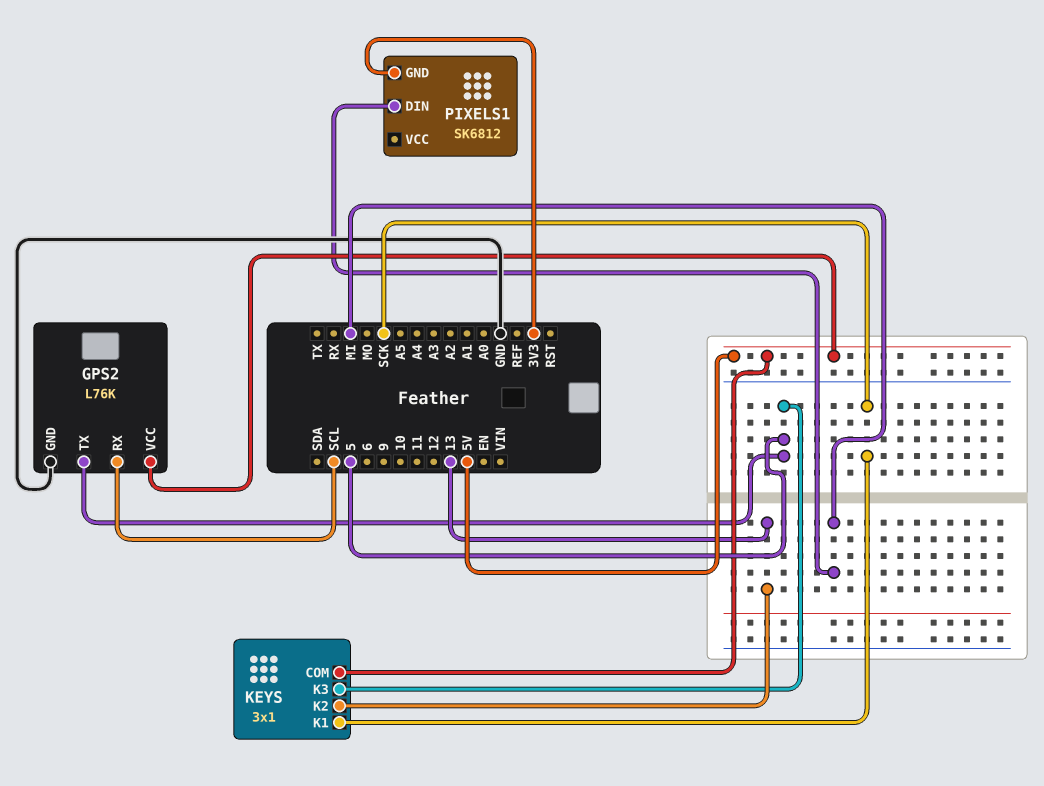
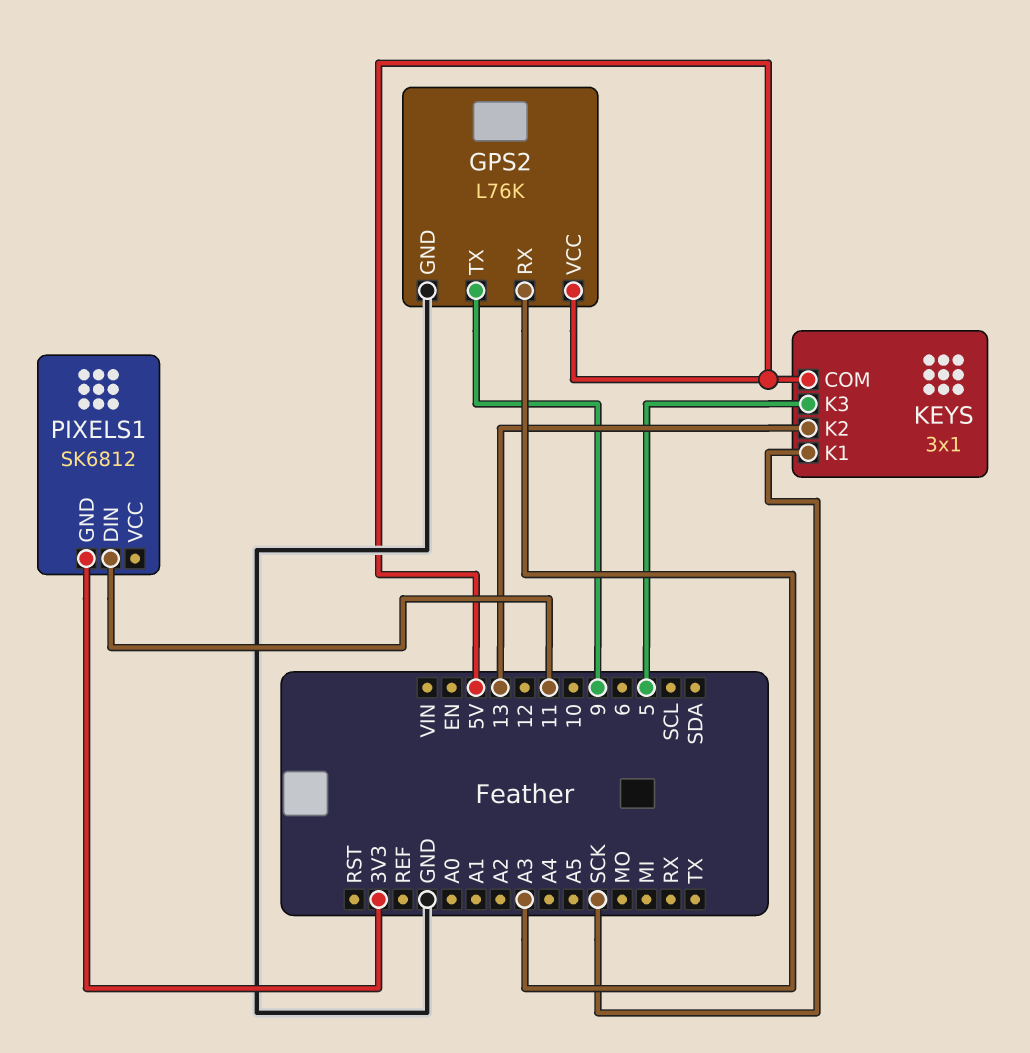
GPS2 pin RX: SCL -> A3
GPS2 pin TX: 5 -> 9
PIXELS1 pin DIN: MI -> 11

